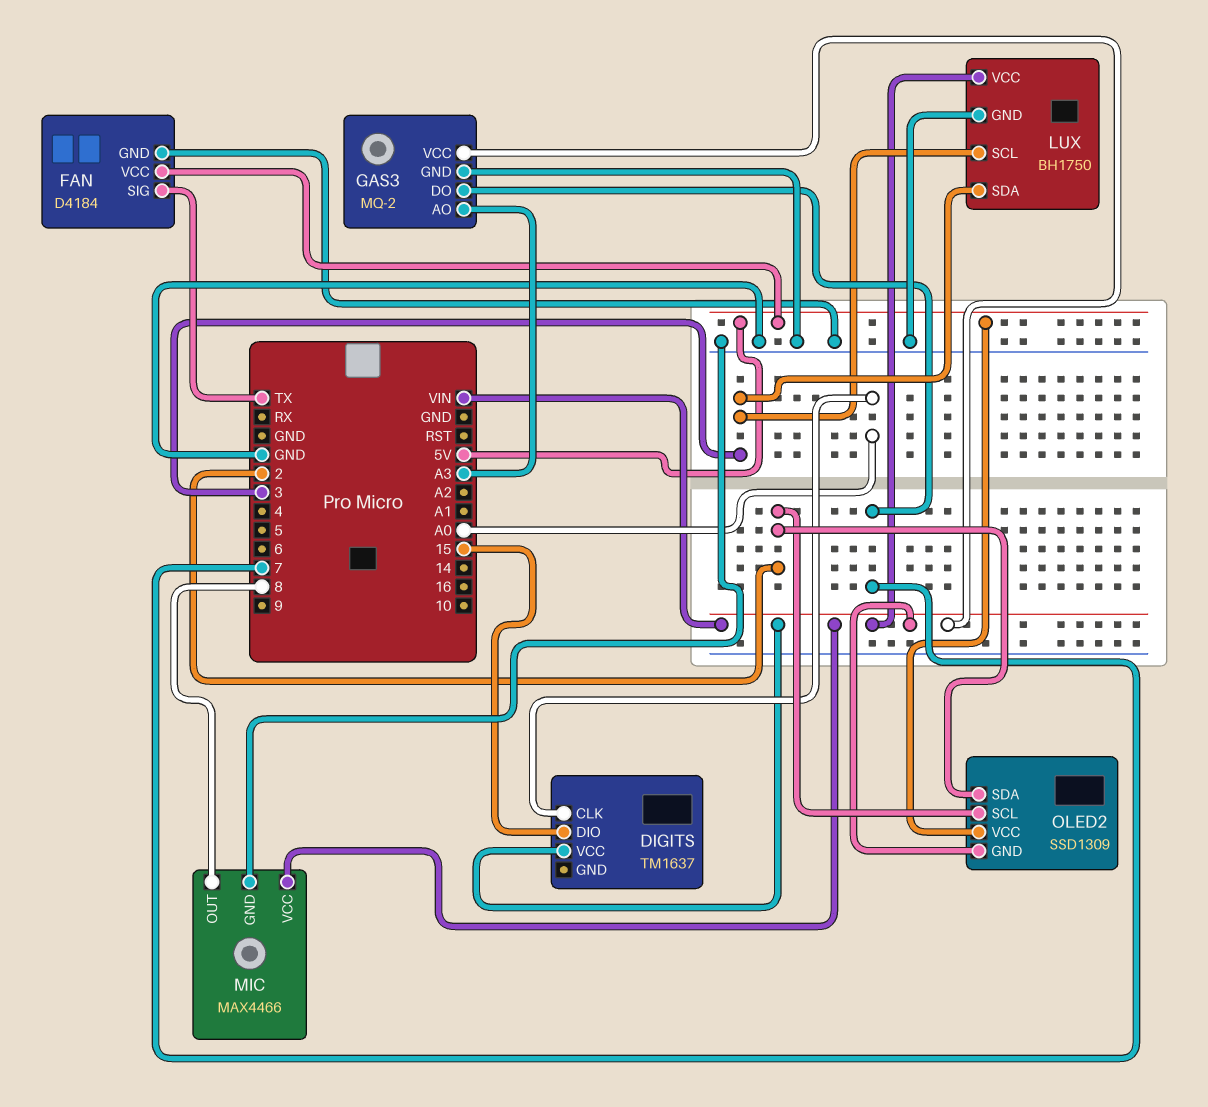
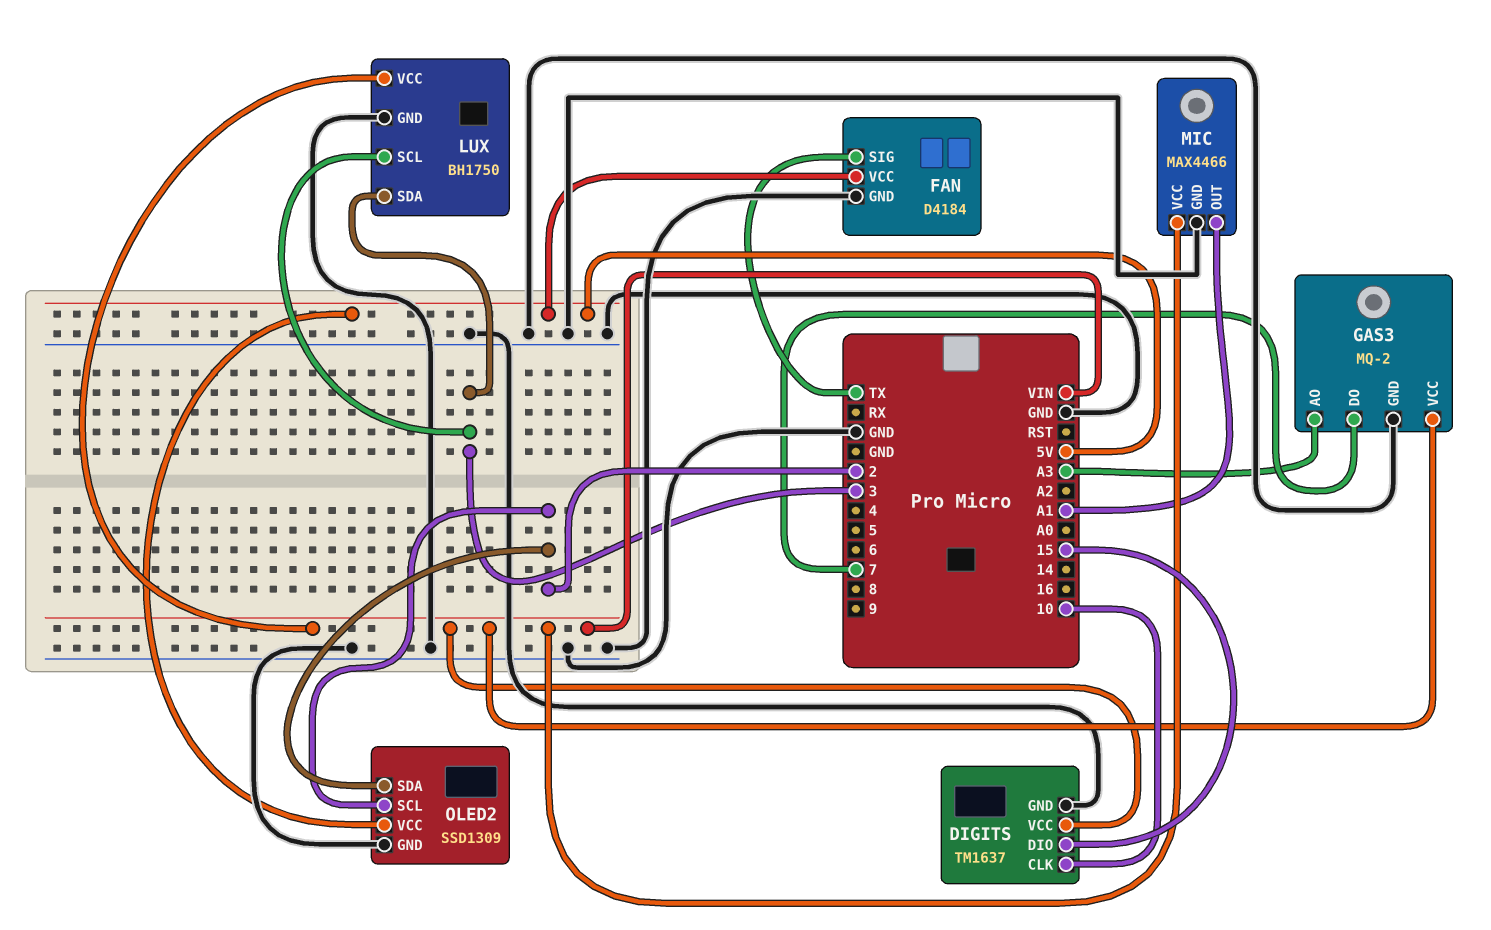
DIGITS pin CLK: A0 -> 10
DIGITS pin GND: none -> GND
MIC pin OUT: 8 -> A1
OLED2 pin GND: VIN -> GND

